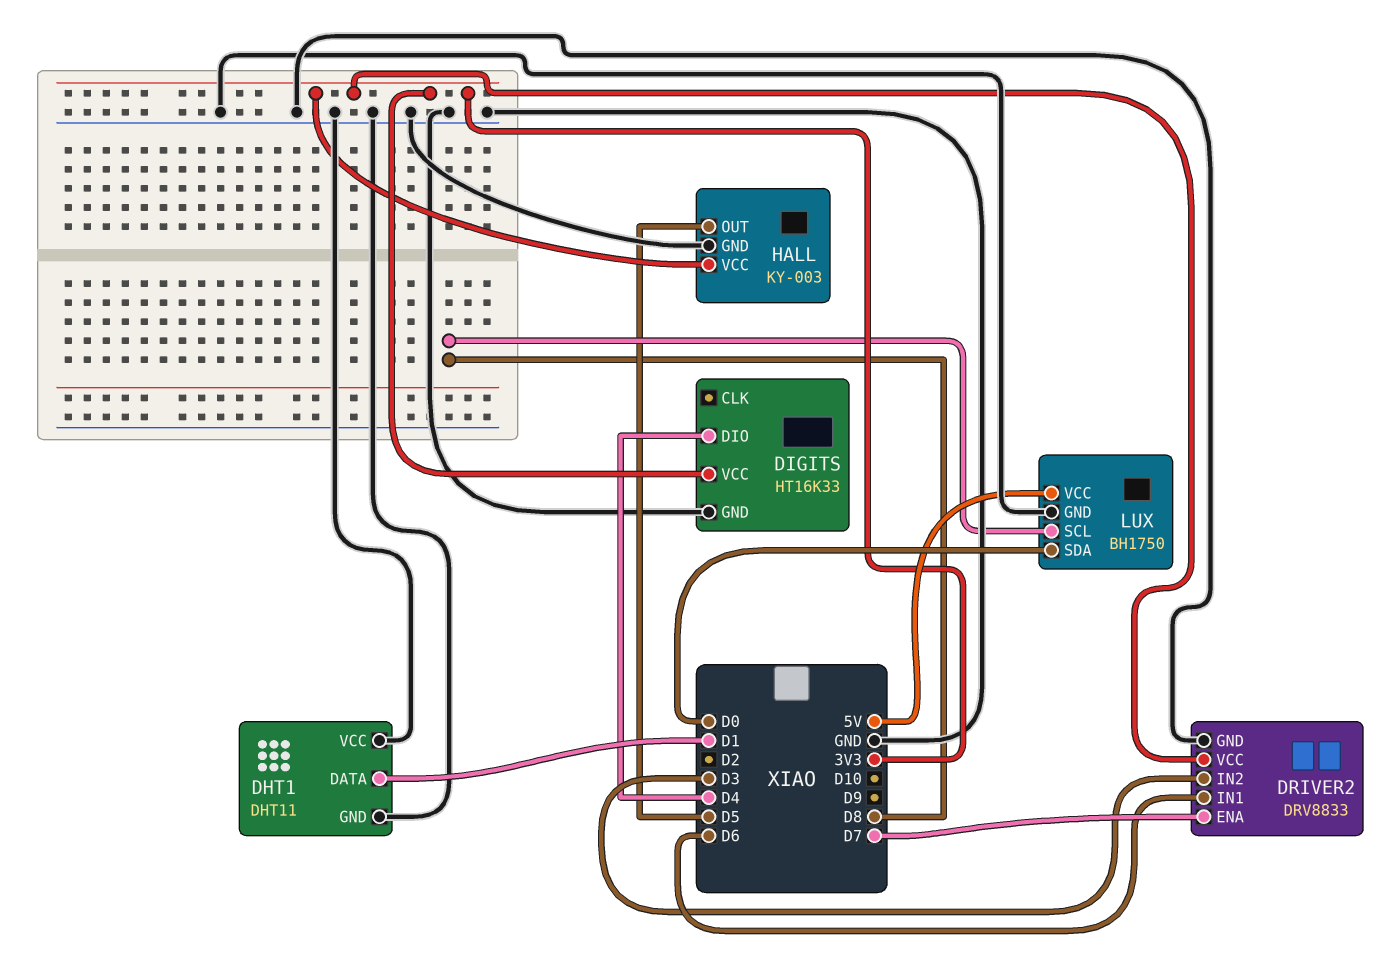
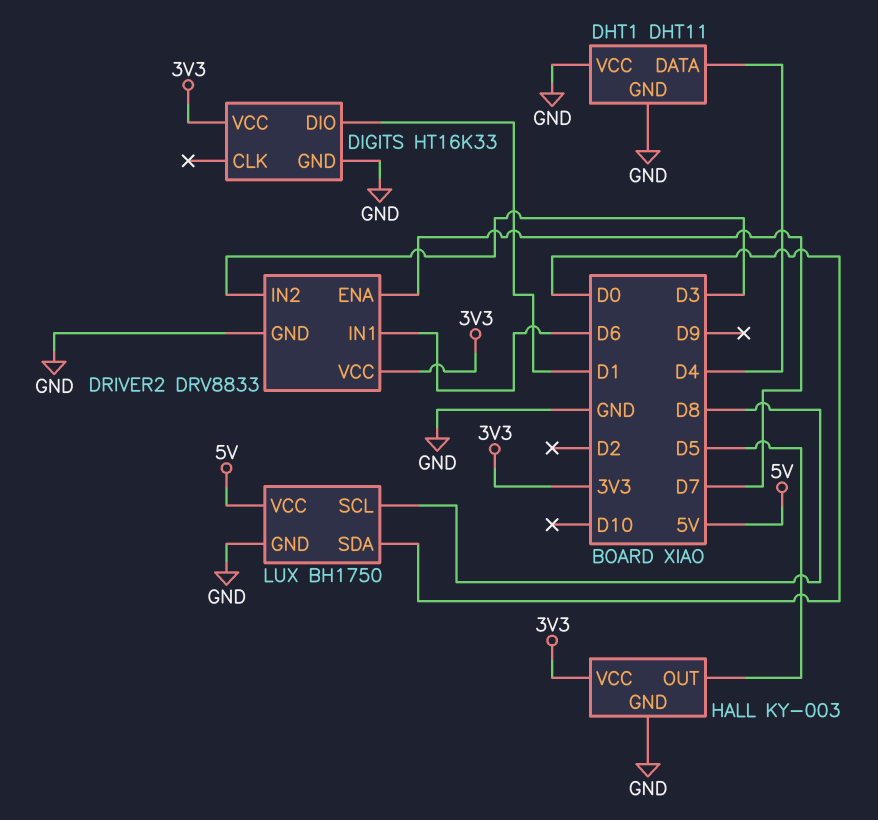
DHT1 pin DATA: D1 -> D4
DIGITS pin DIO: D4 -> D1

